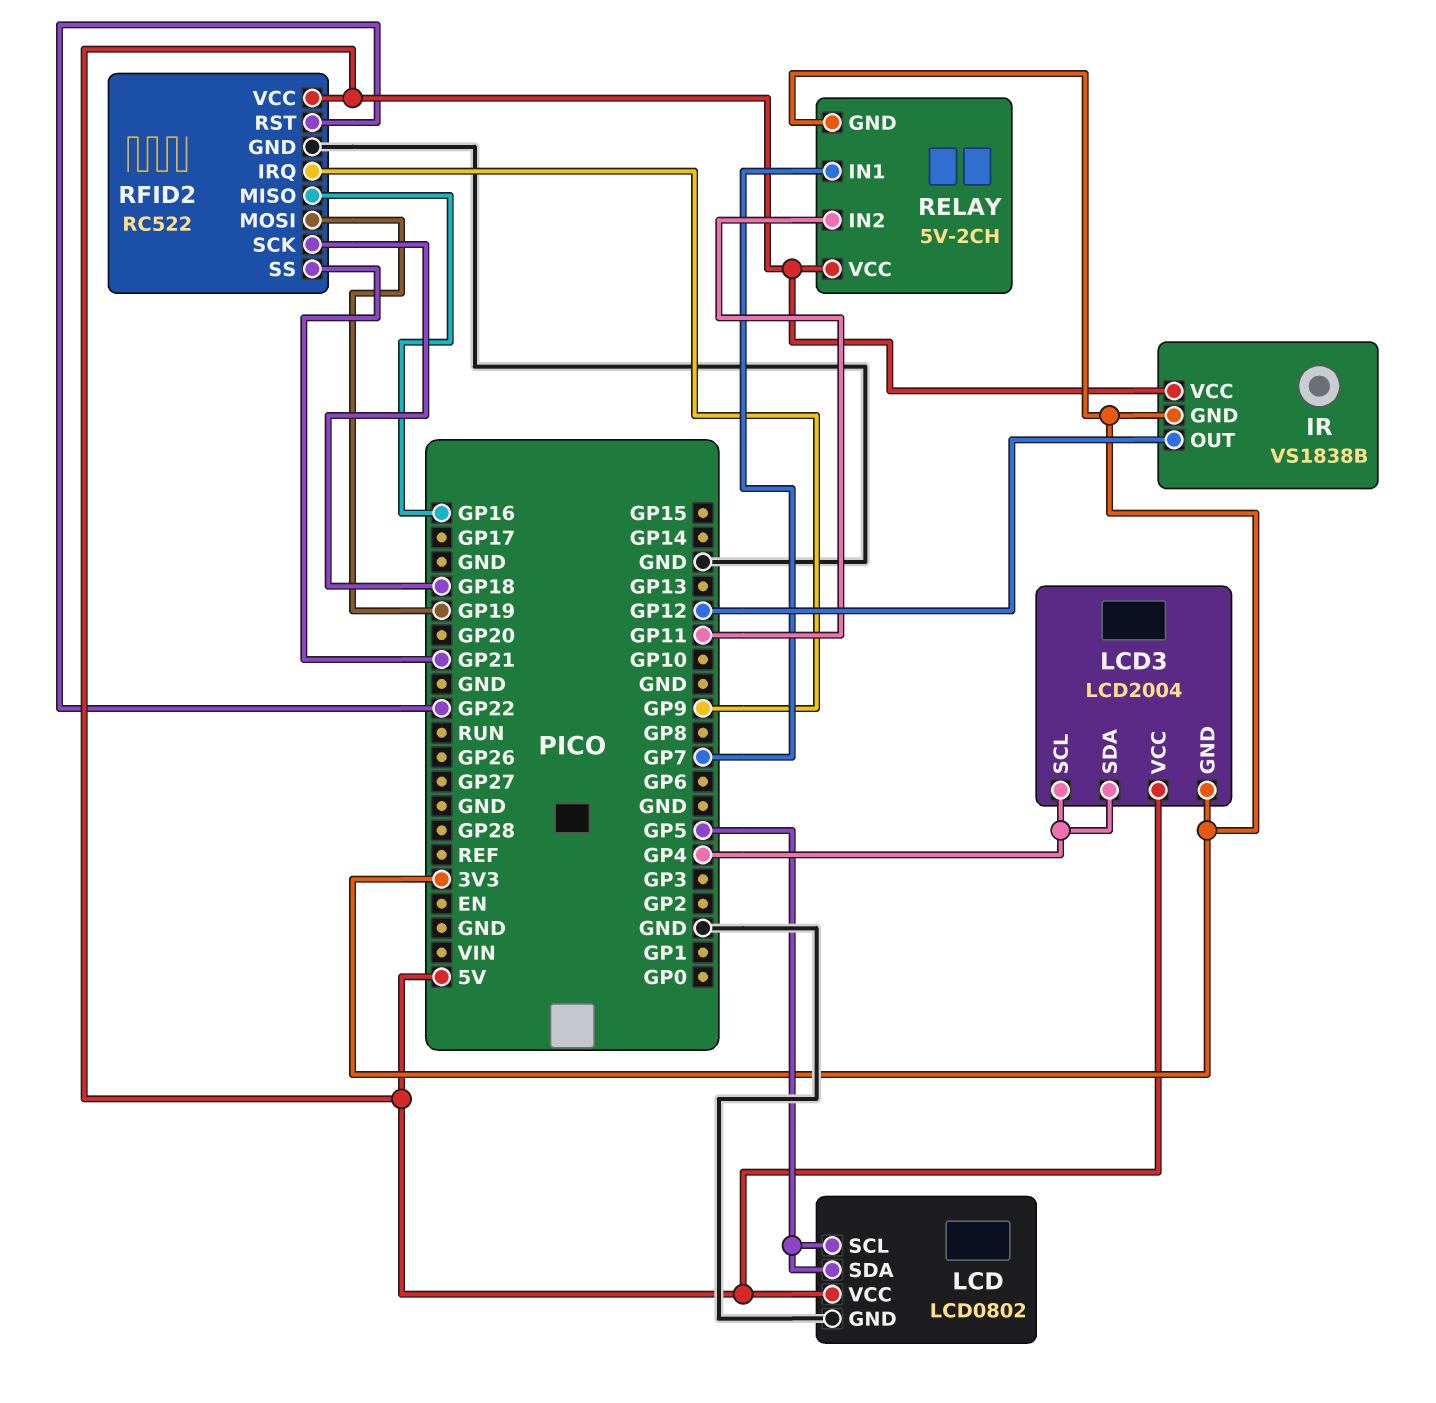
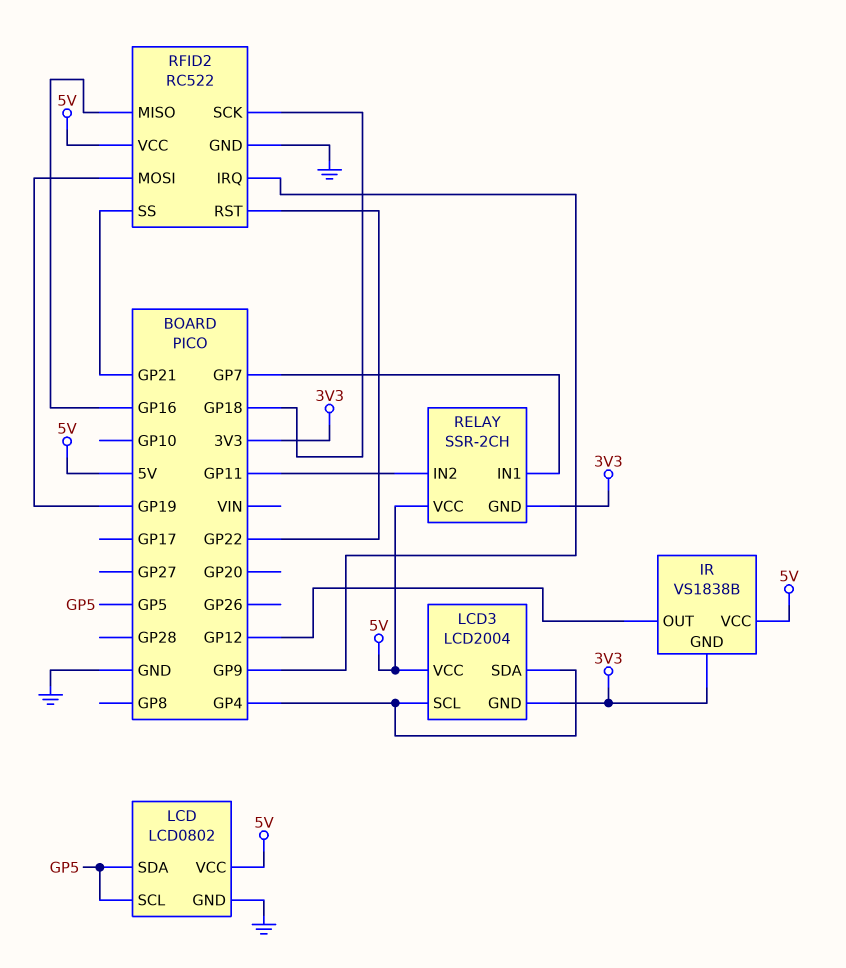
RELAY: 5V-2CH -> SSR-2CH

